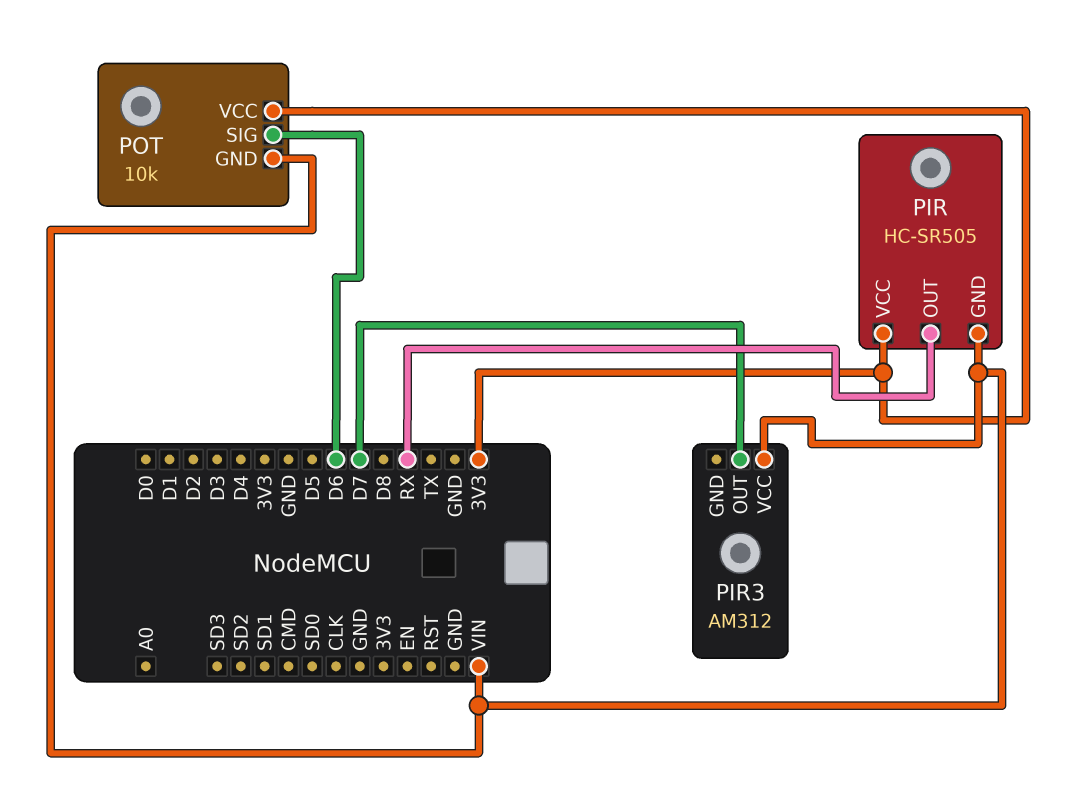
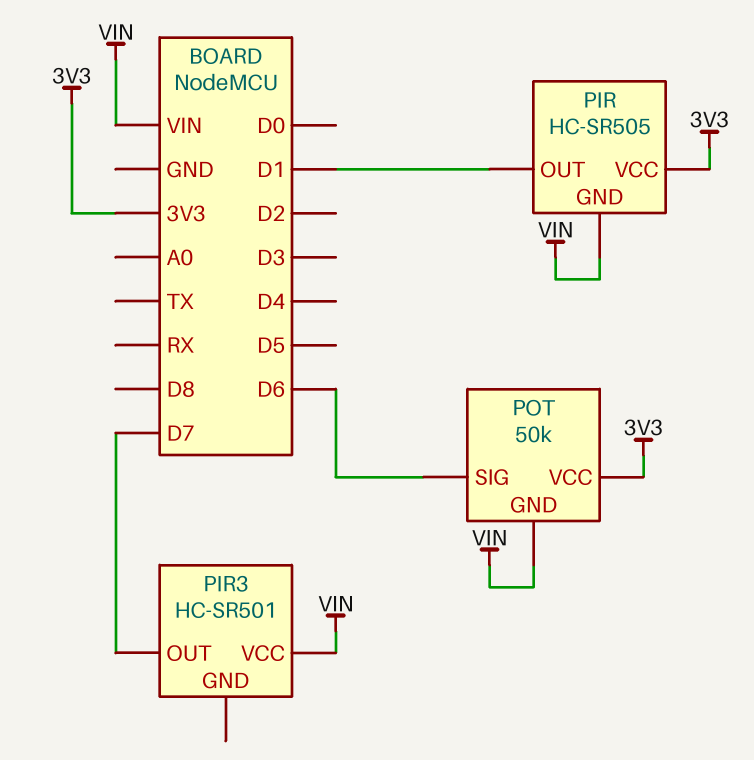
PIR pin OUT: RX -> D1
PIR3: AM312 -> HC-SR501
POT: 10k -> 50k

